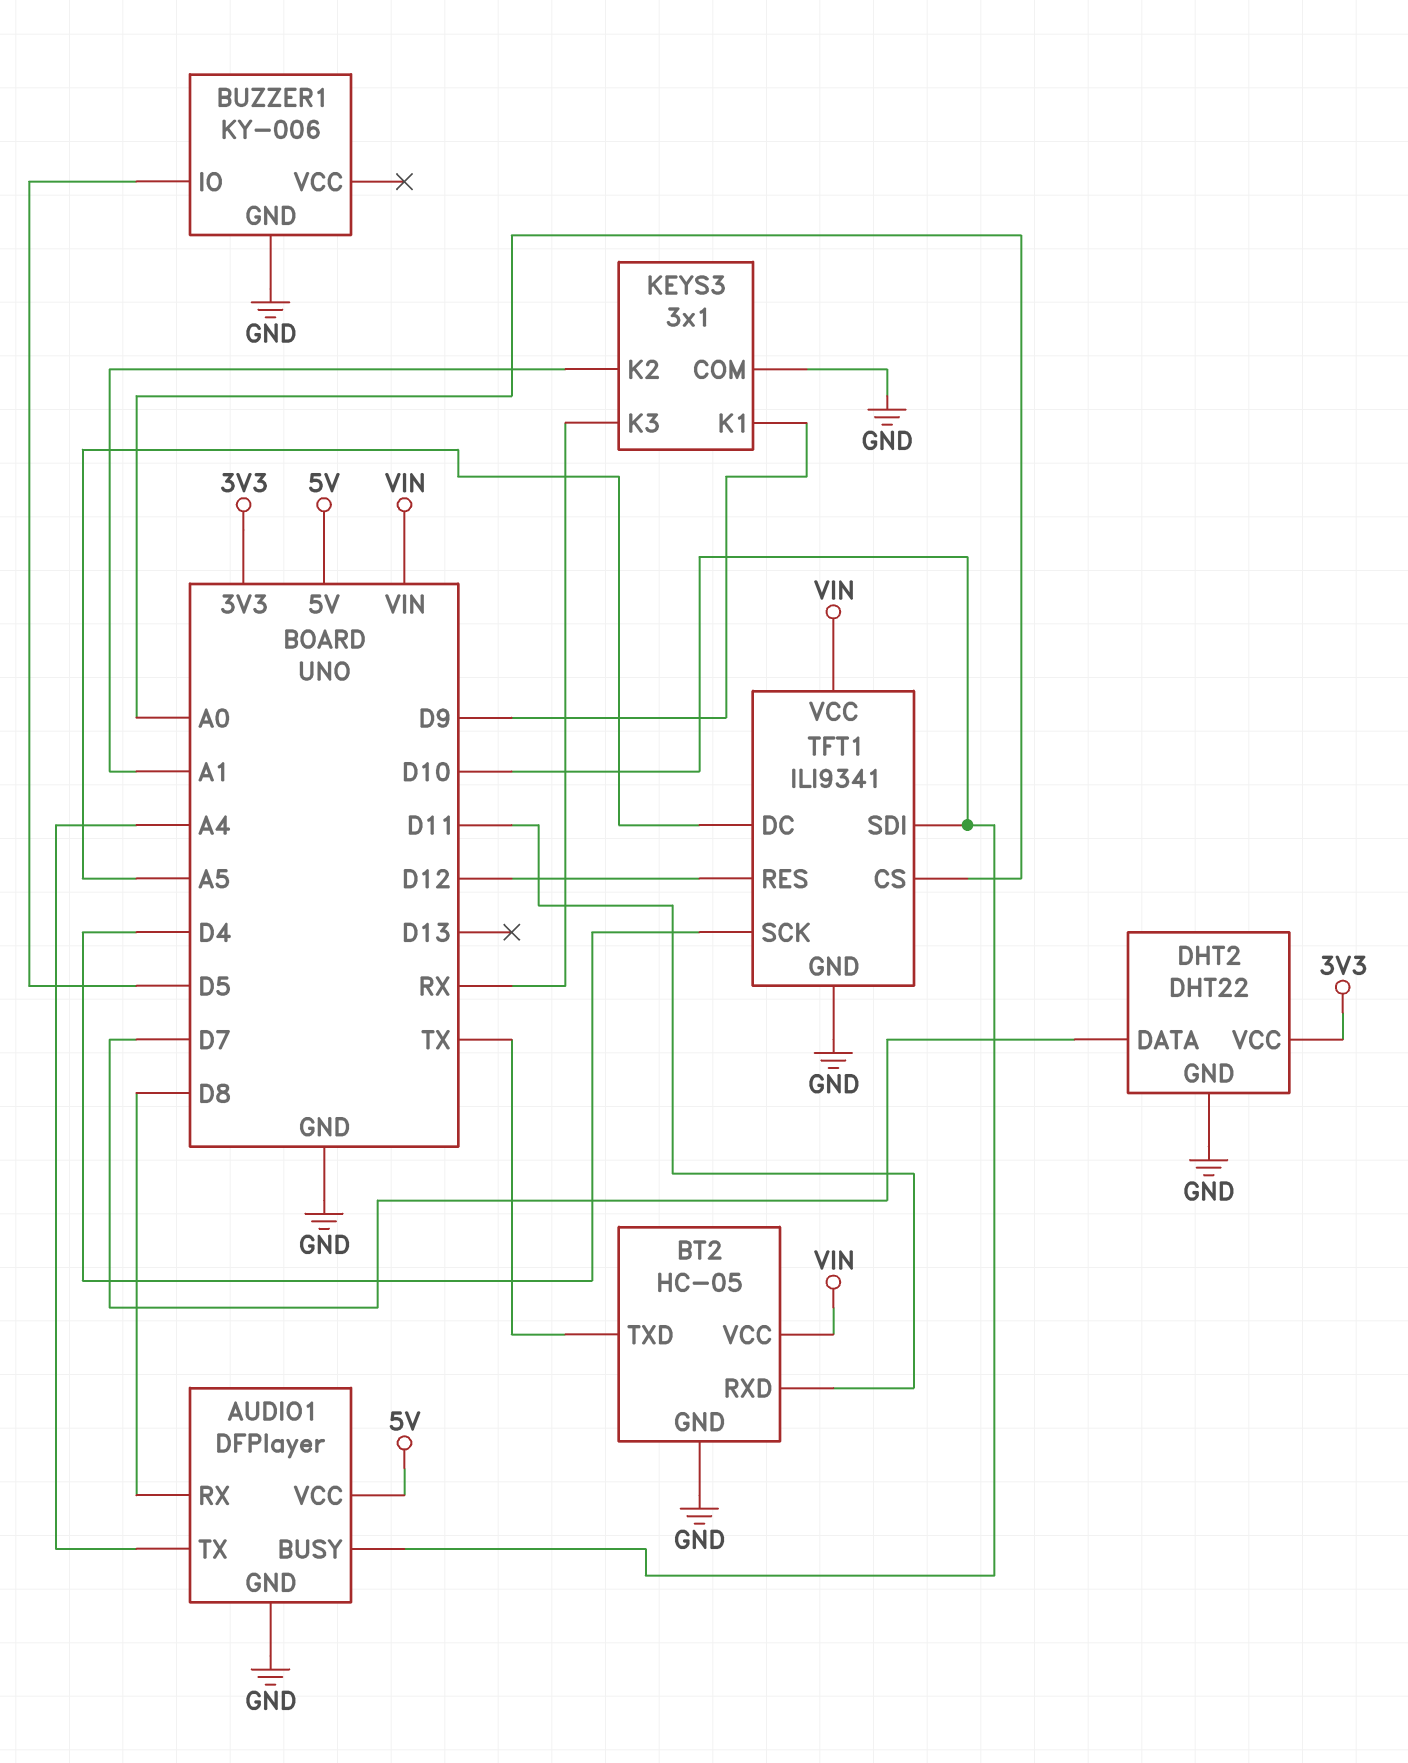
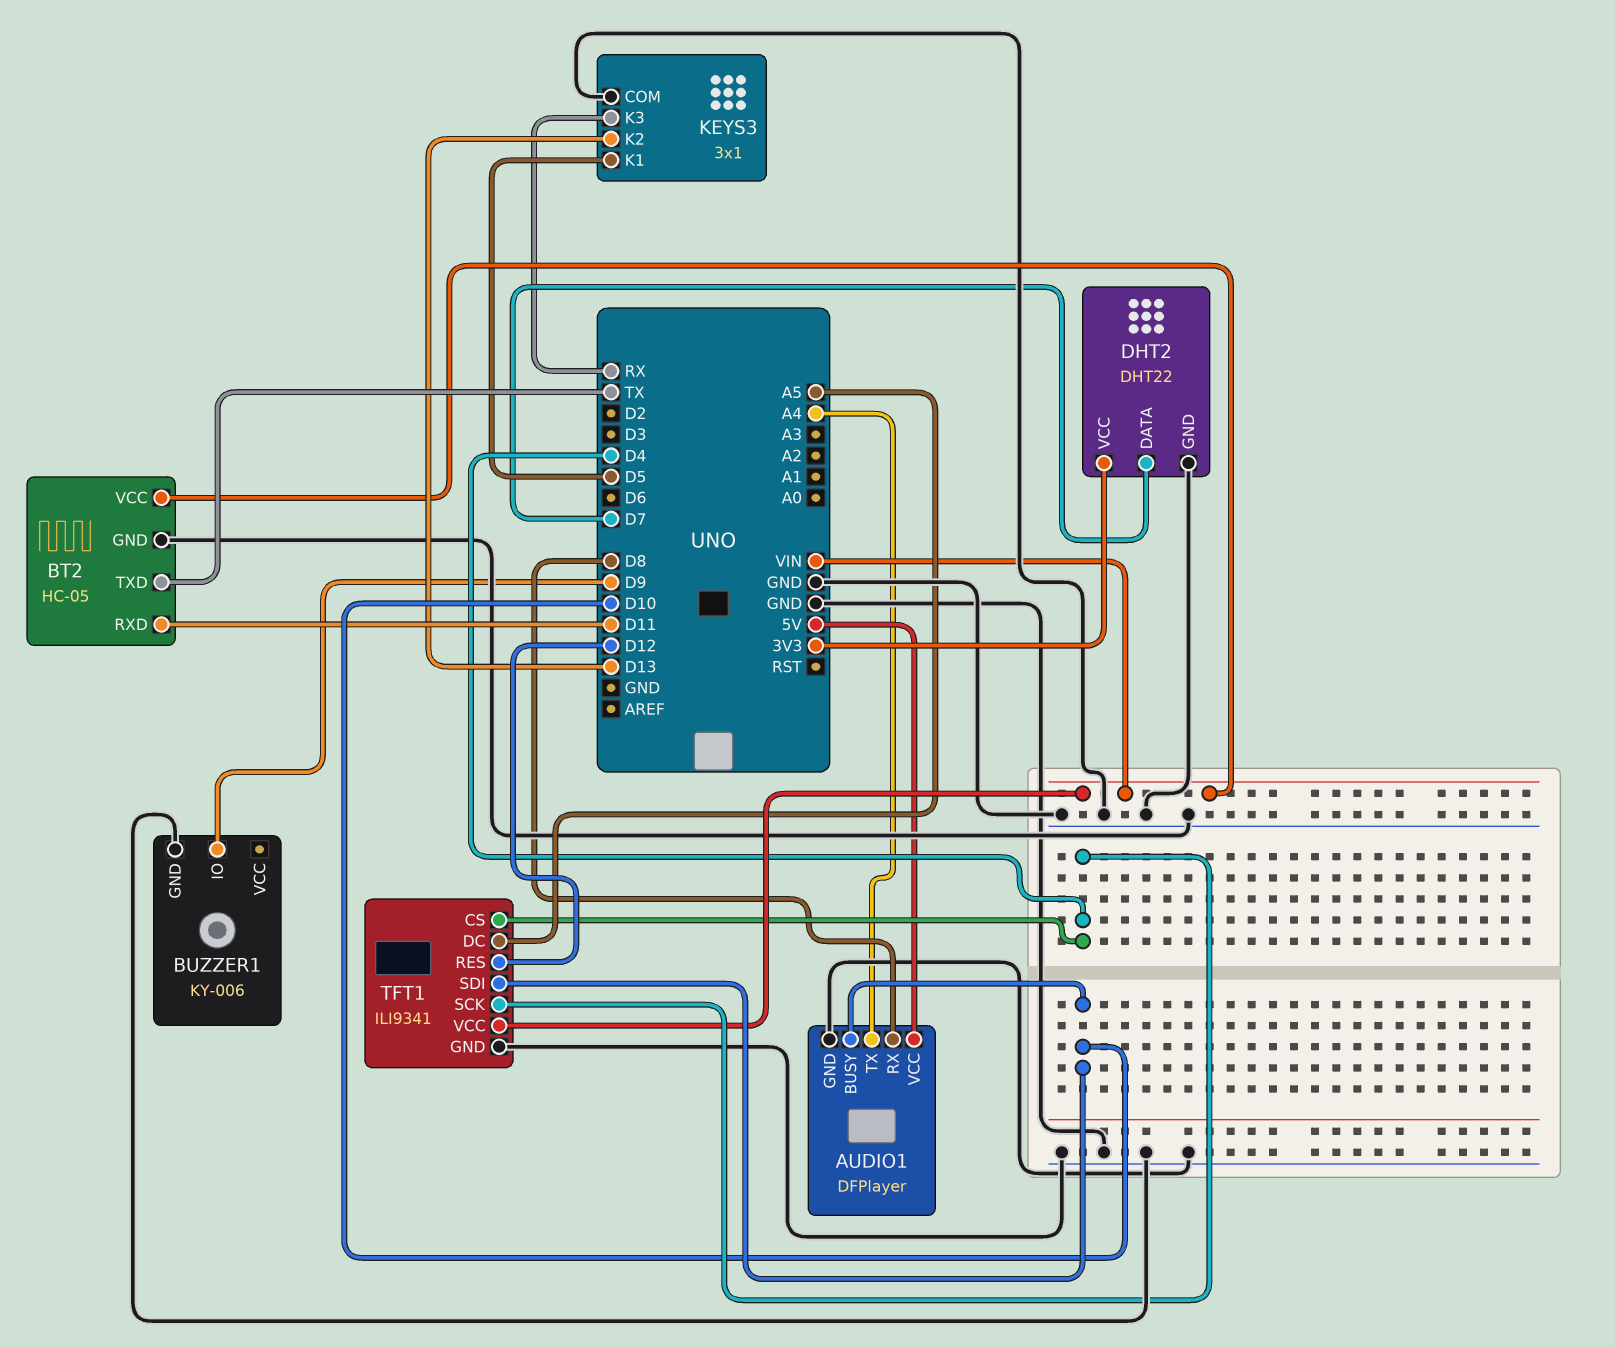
BUZZER1 pin IO: D5 -> D9
KEYS3 pin K1: D9 -> D5
KEYS3 pin K2: A1 -> D13
TFT1 pin CS: A0 -> D4

